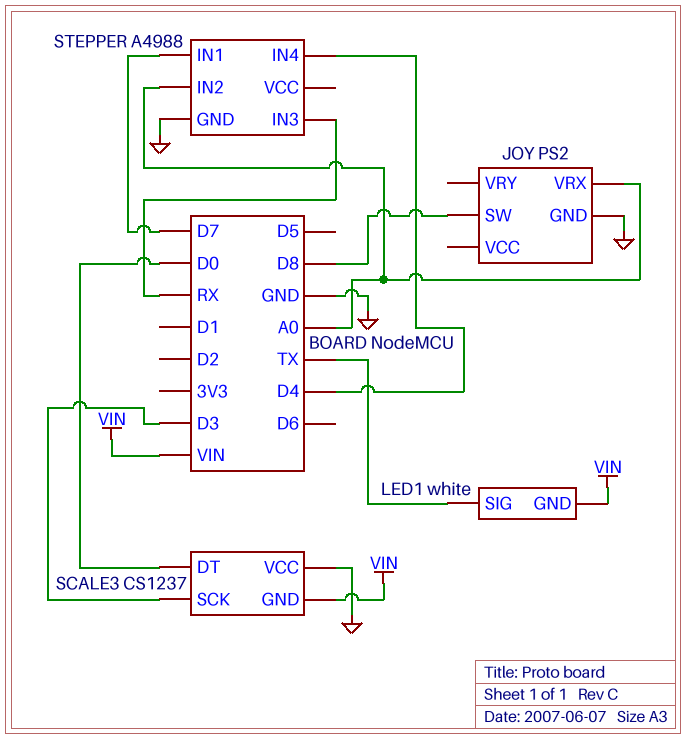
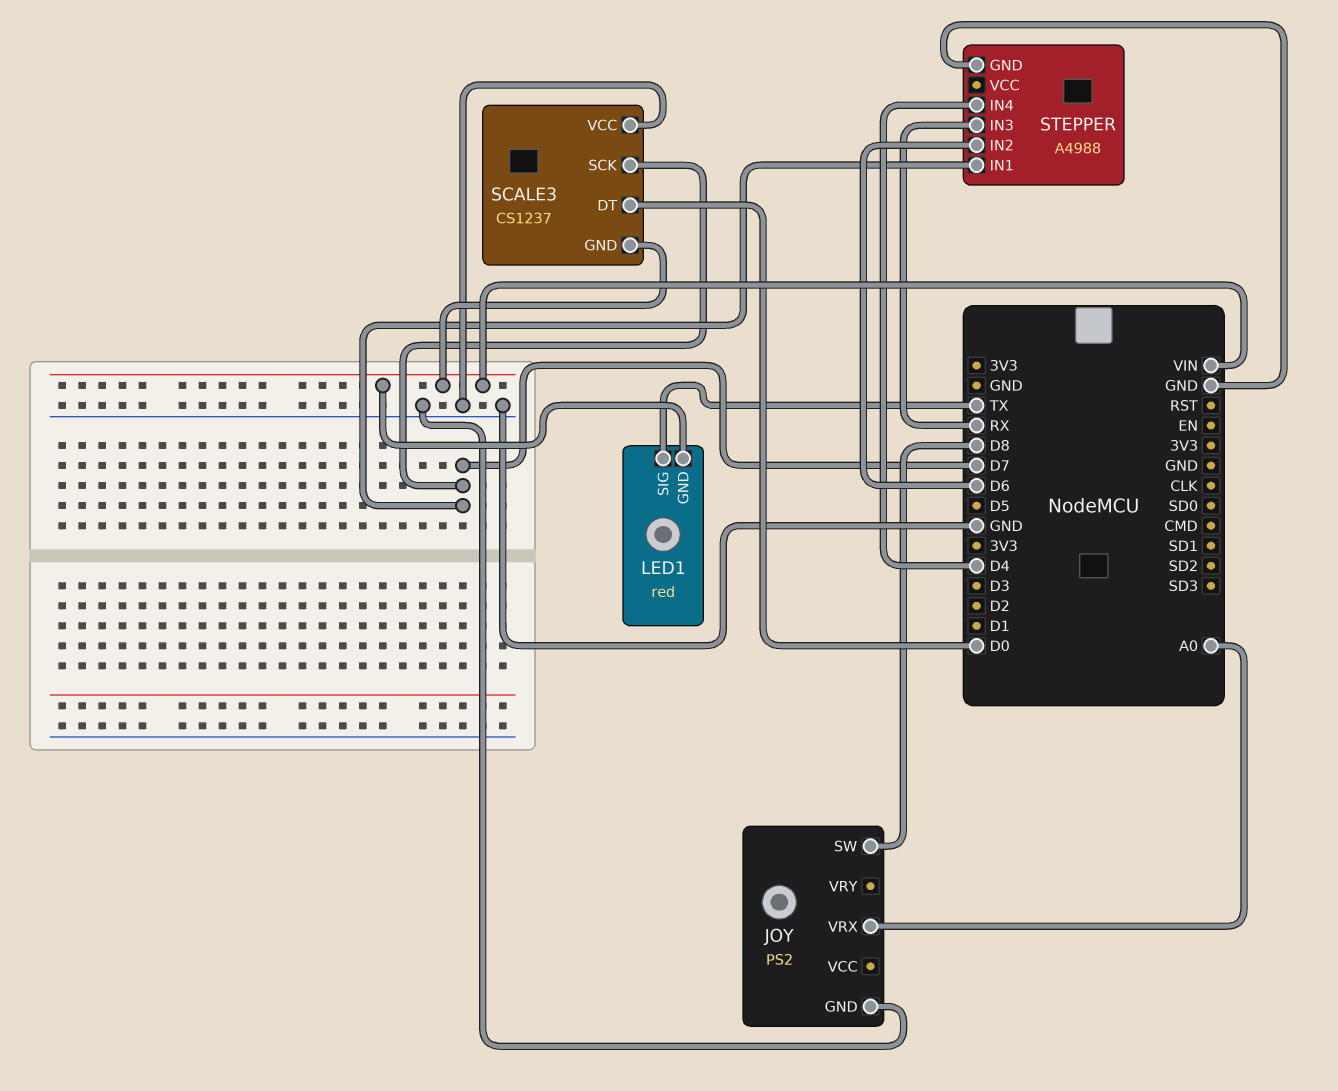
LED1: white -> red
SCALE3 pin SCK: D3 -> D7
STEPPER pin IN2: A0 -> D6

